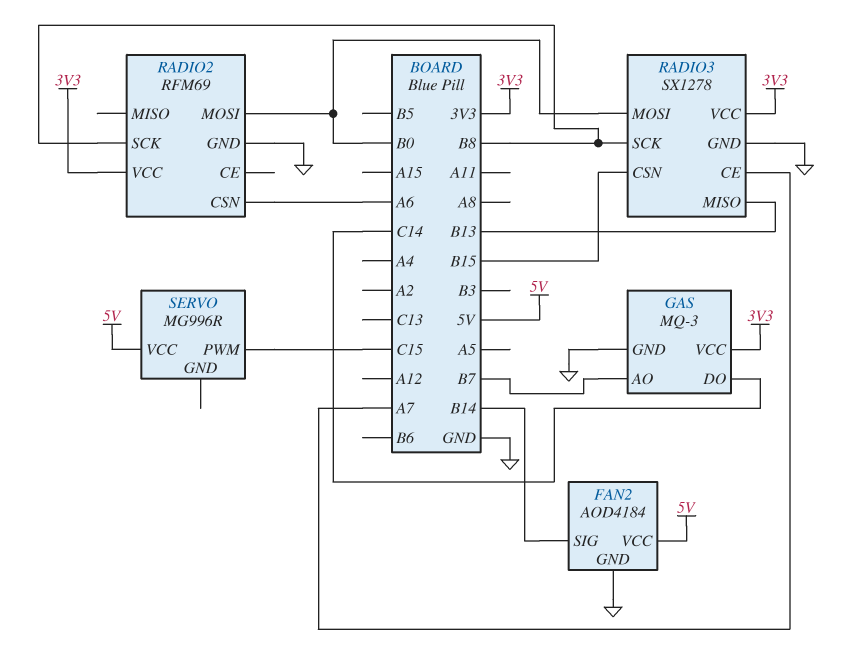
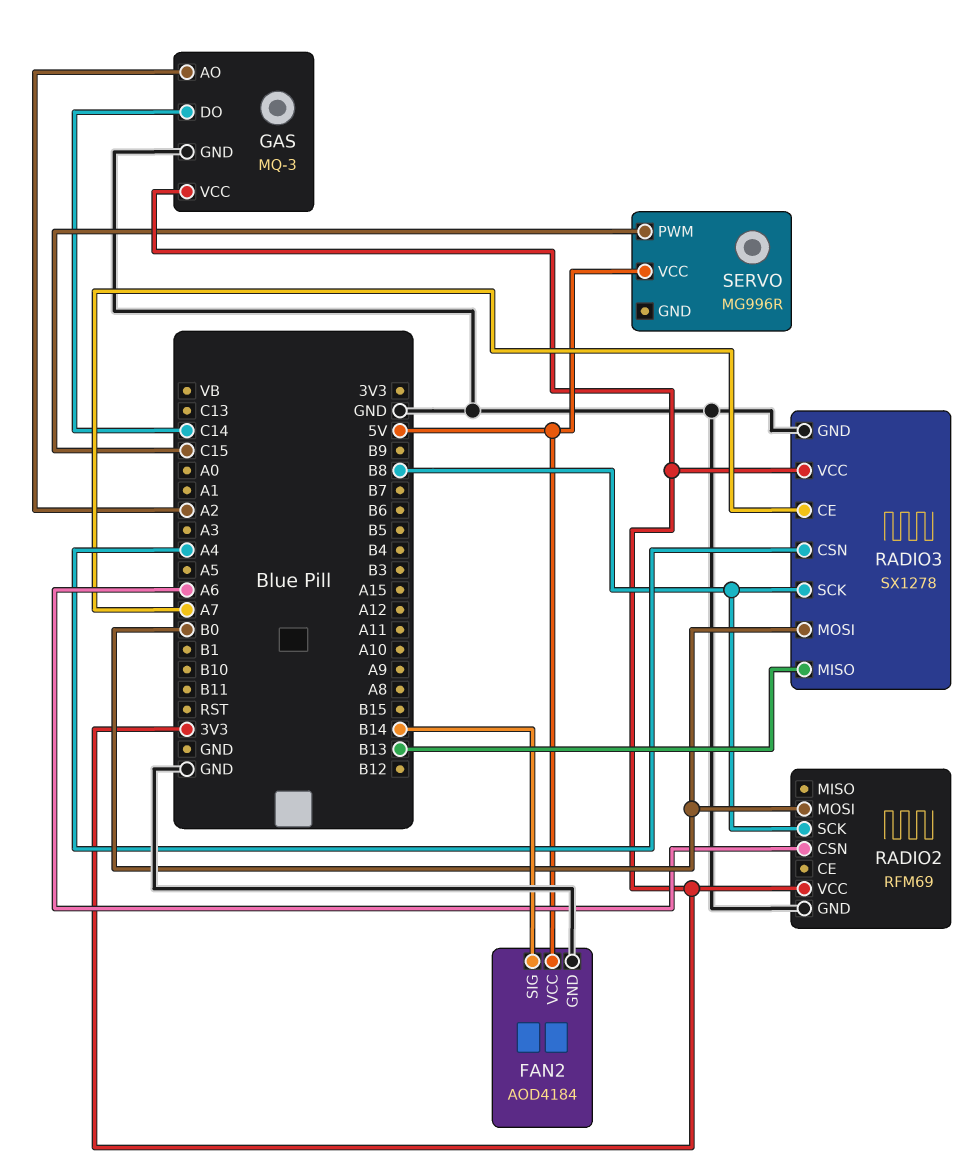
GAS pin AO: B7 -> A2
RADIO3 pin CSN: B15 -> A4

